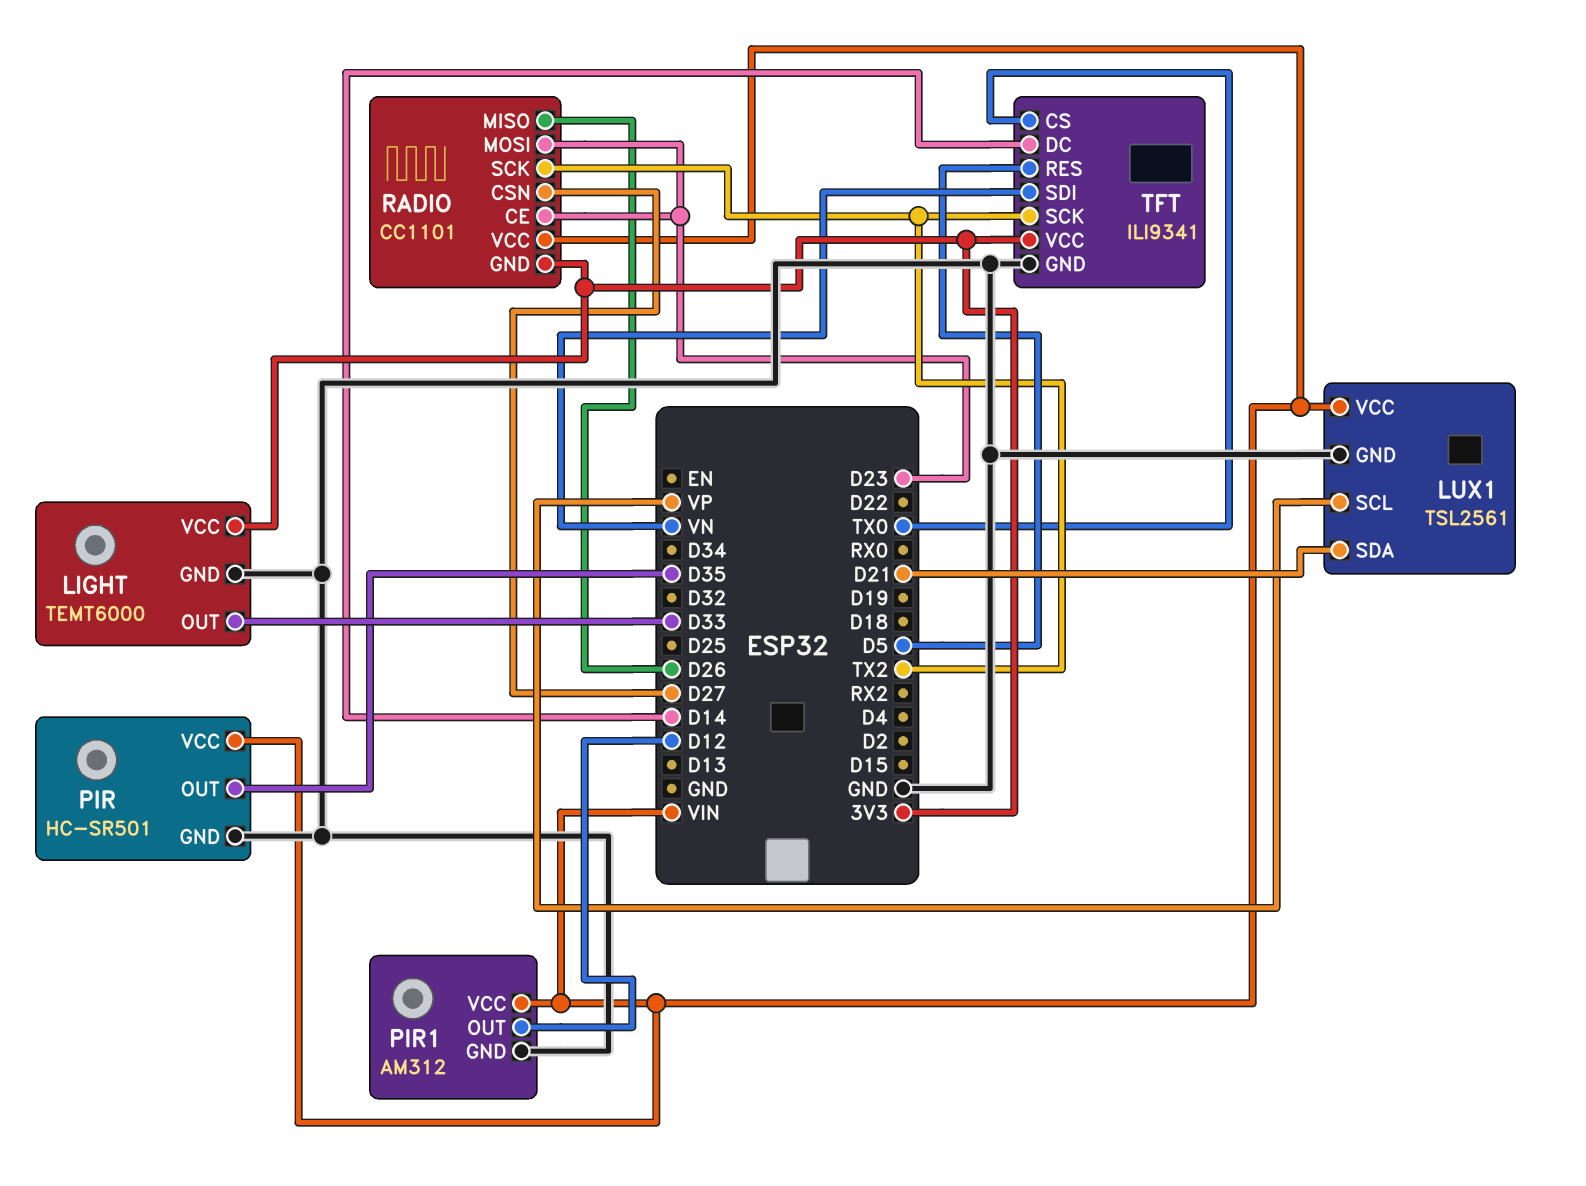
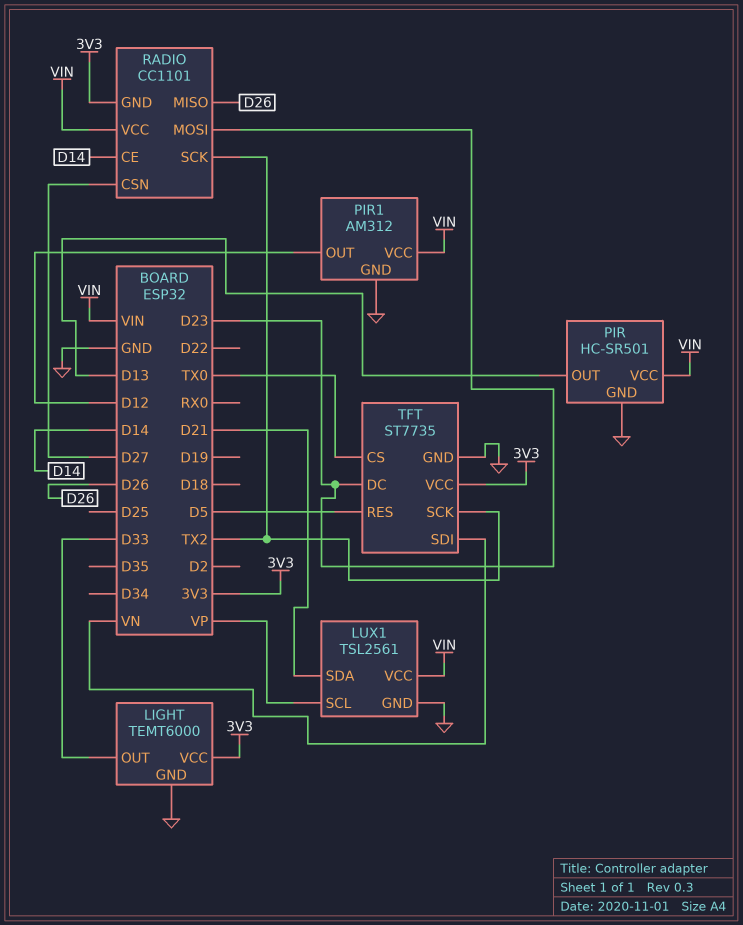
PIR pin OUT: D35 -> D13
RADIO pin CE: D23 -> D14
TFT: ILI9341 -> ST7735
TFT pin DC: D14 -> D23

